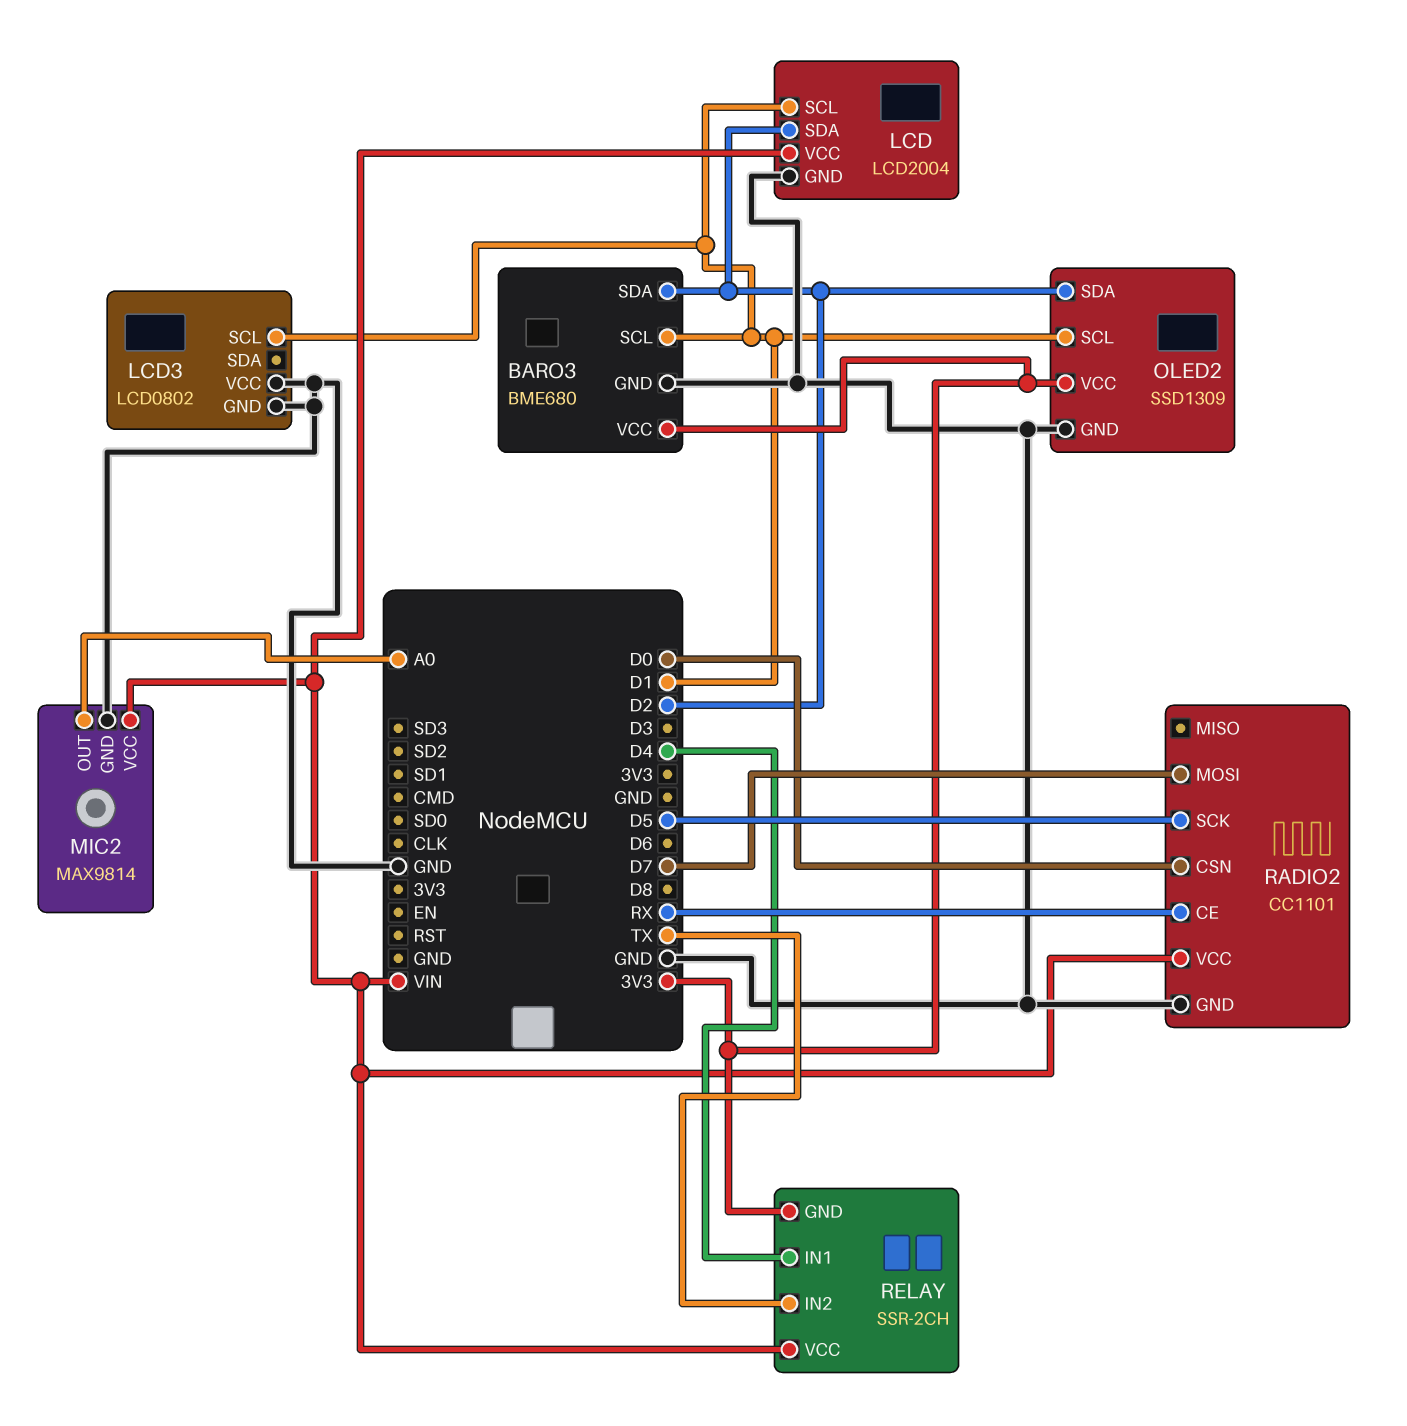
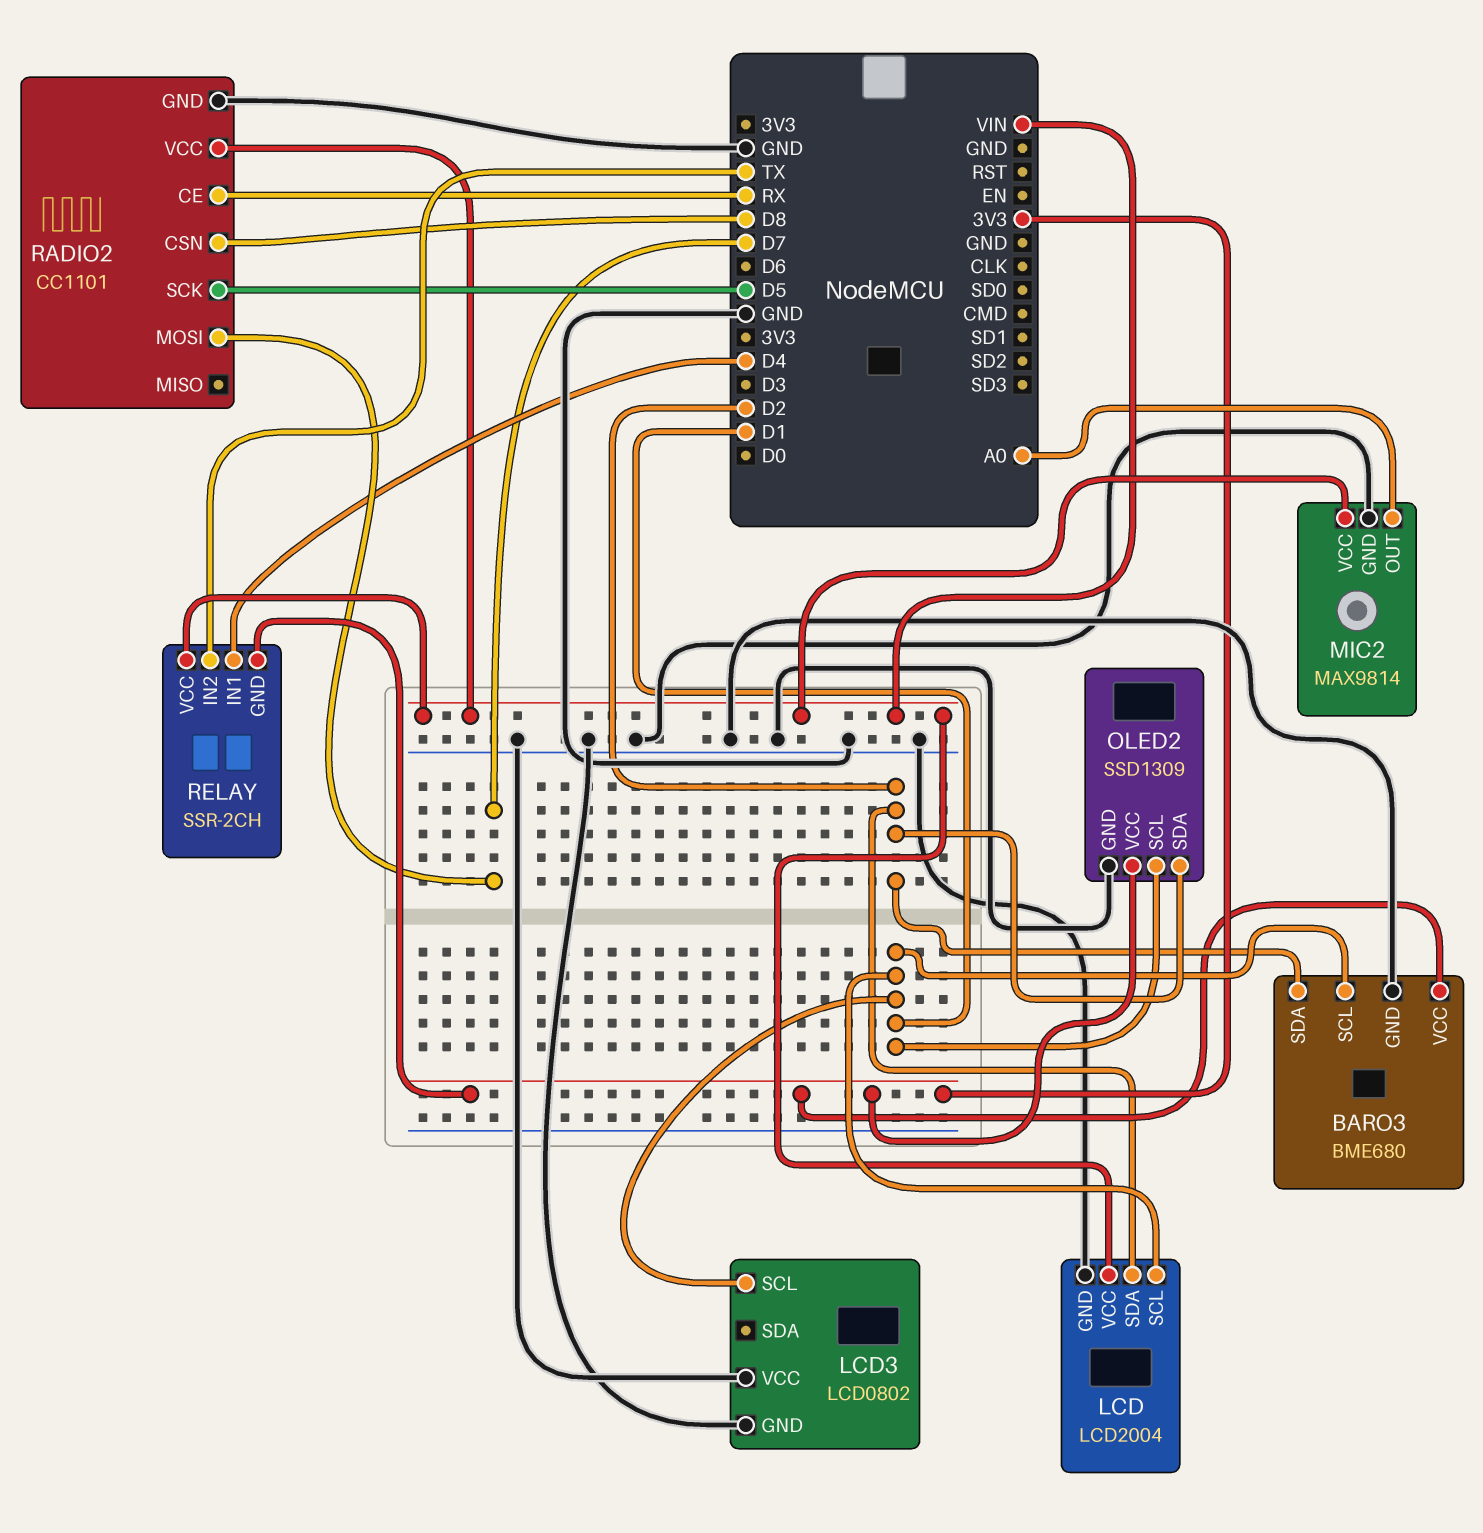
RADIO2 pin CSN: D0 -> D8

